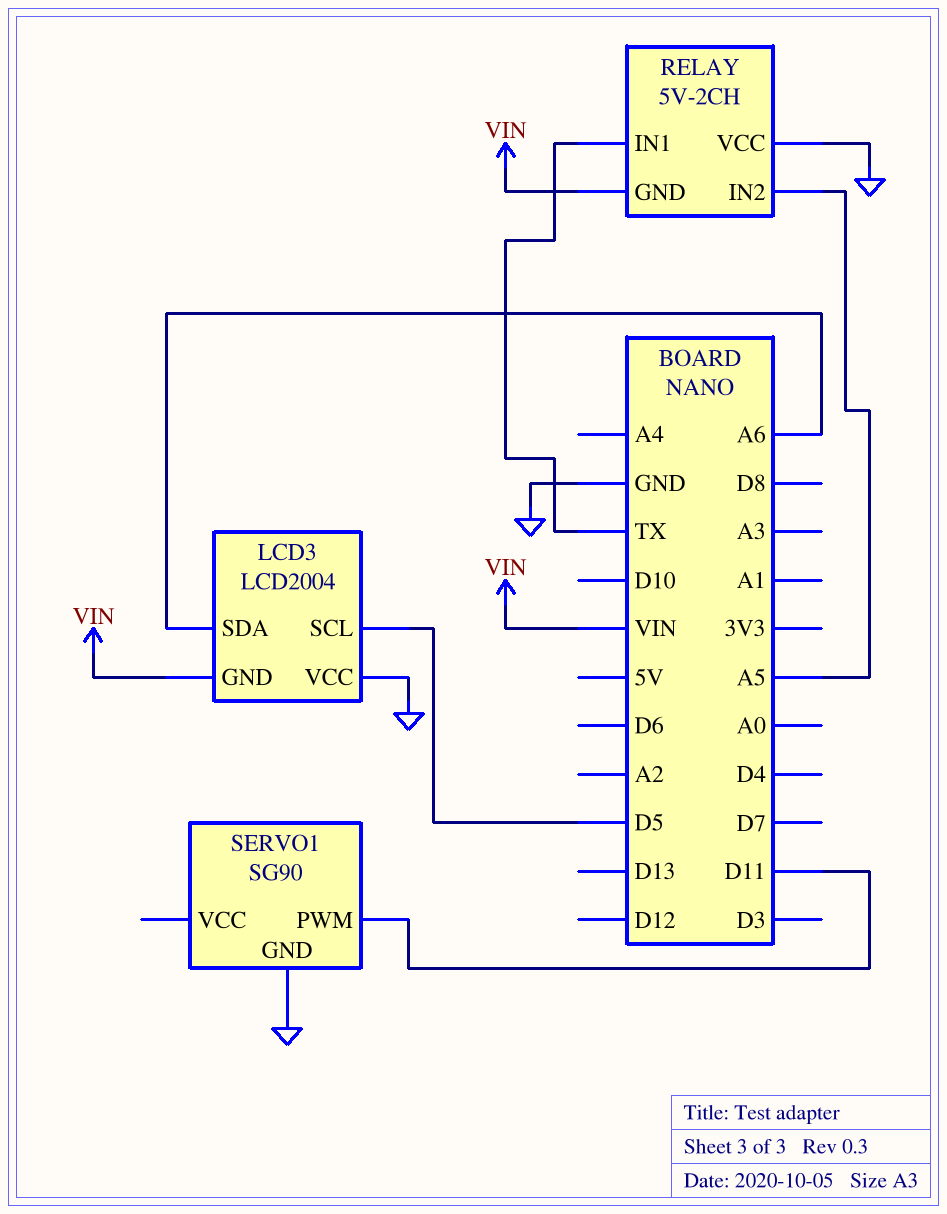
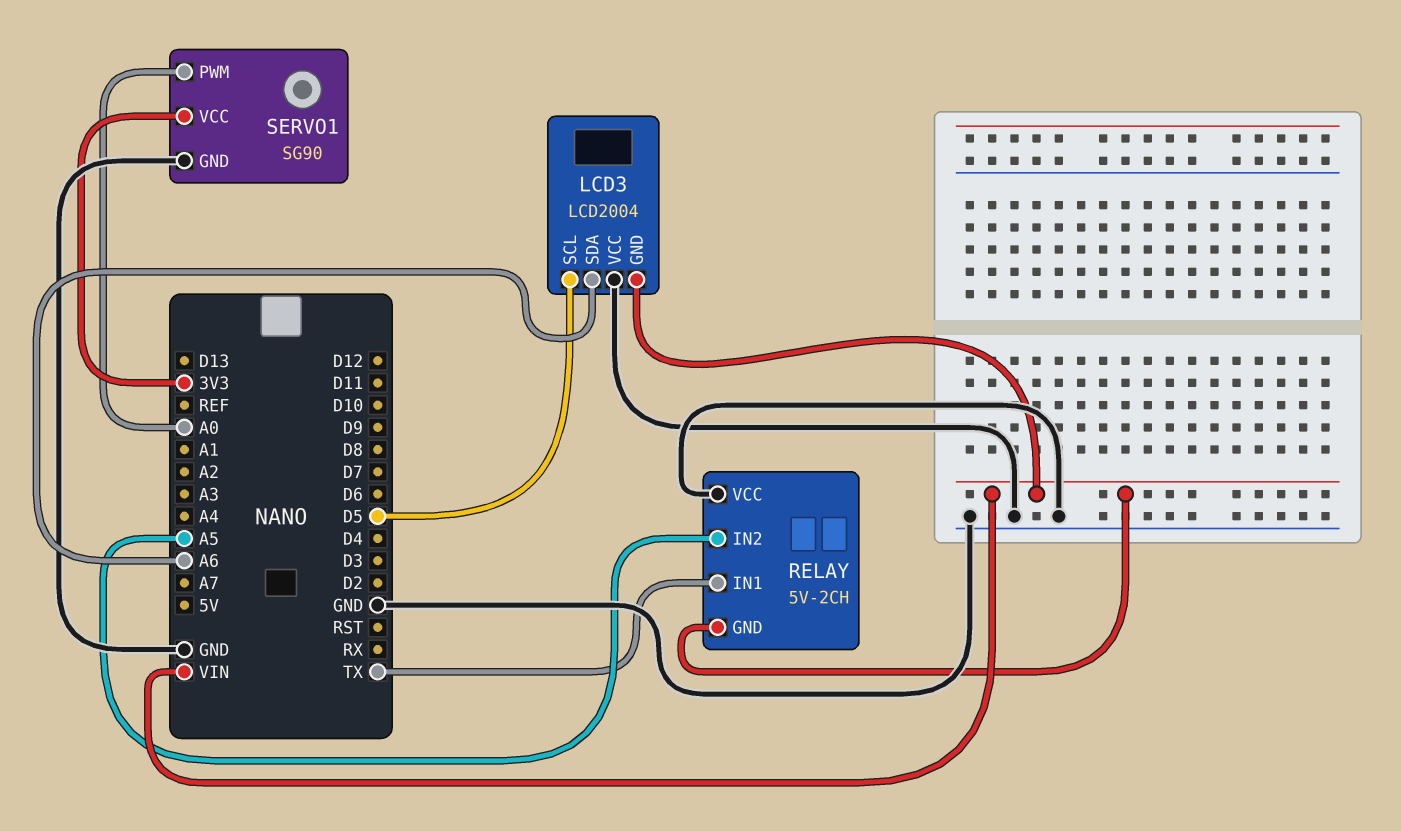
SERVO1 pin PWM: D11 -> A0
SERVO1 pin VCC: none -> 3V3

